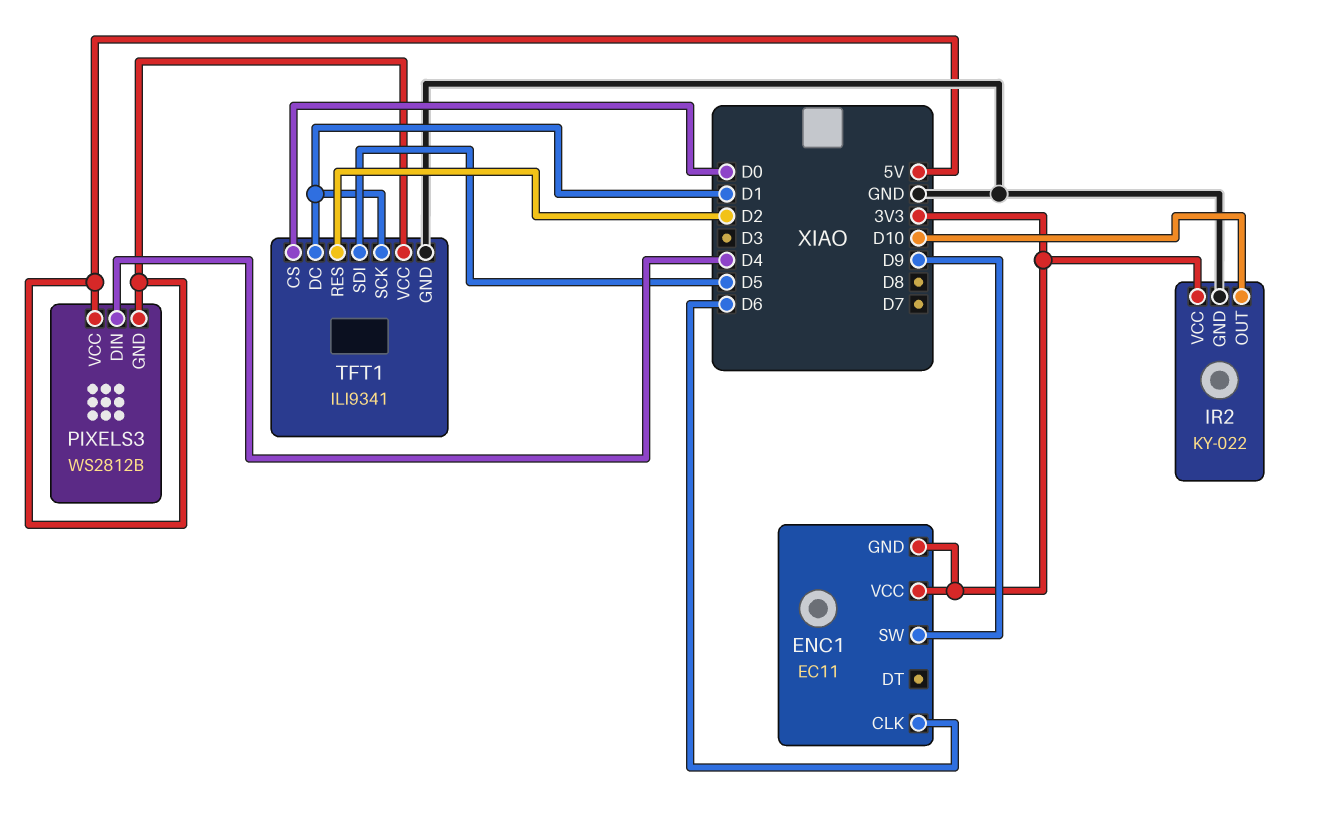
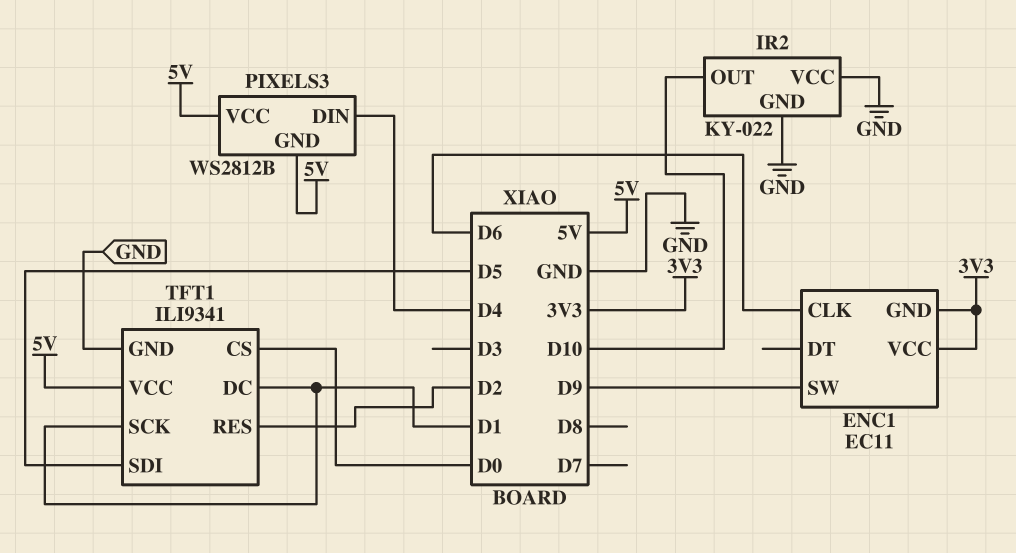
IR2 pin VCC: 3V3 -> GND

